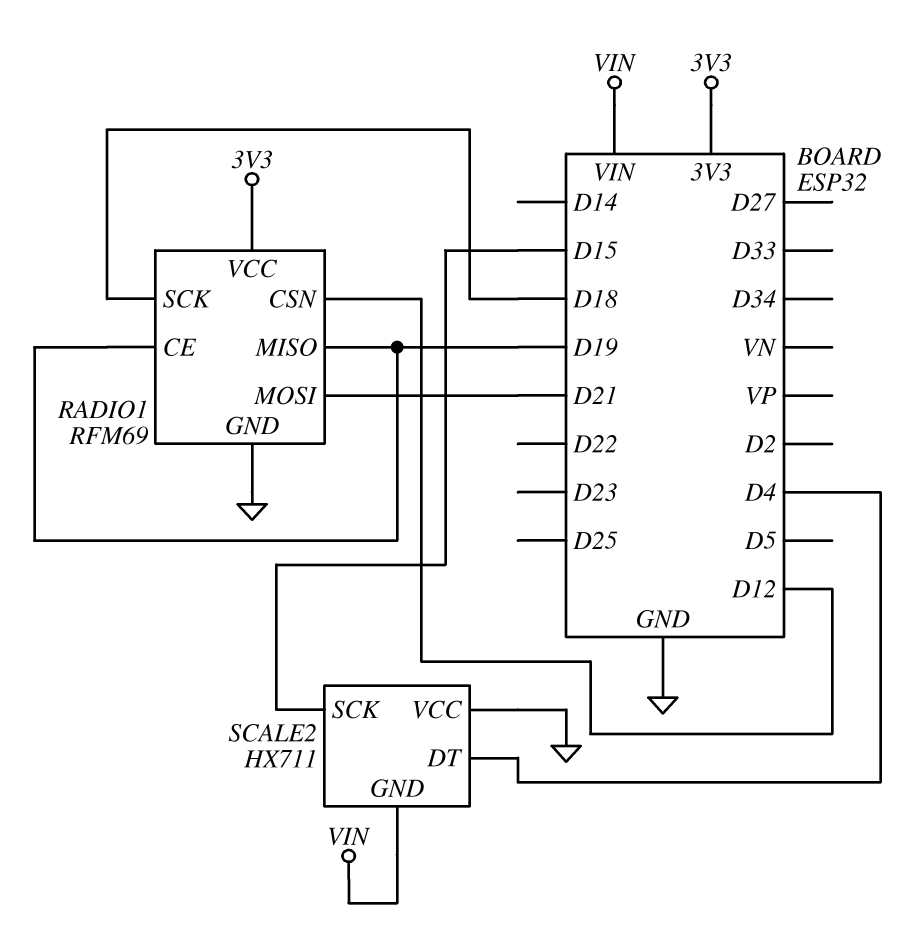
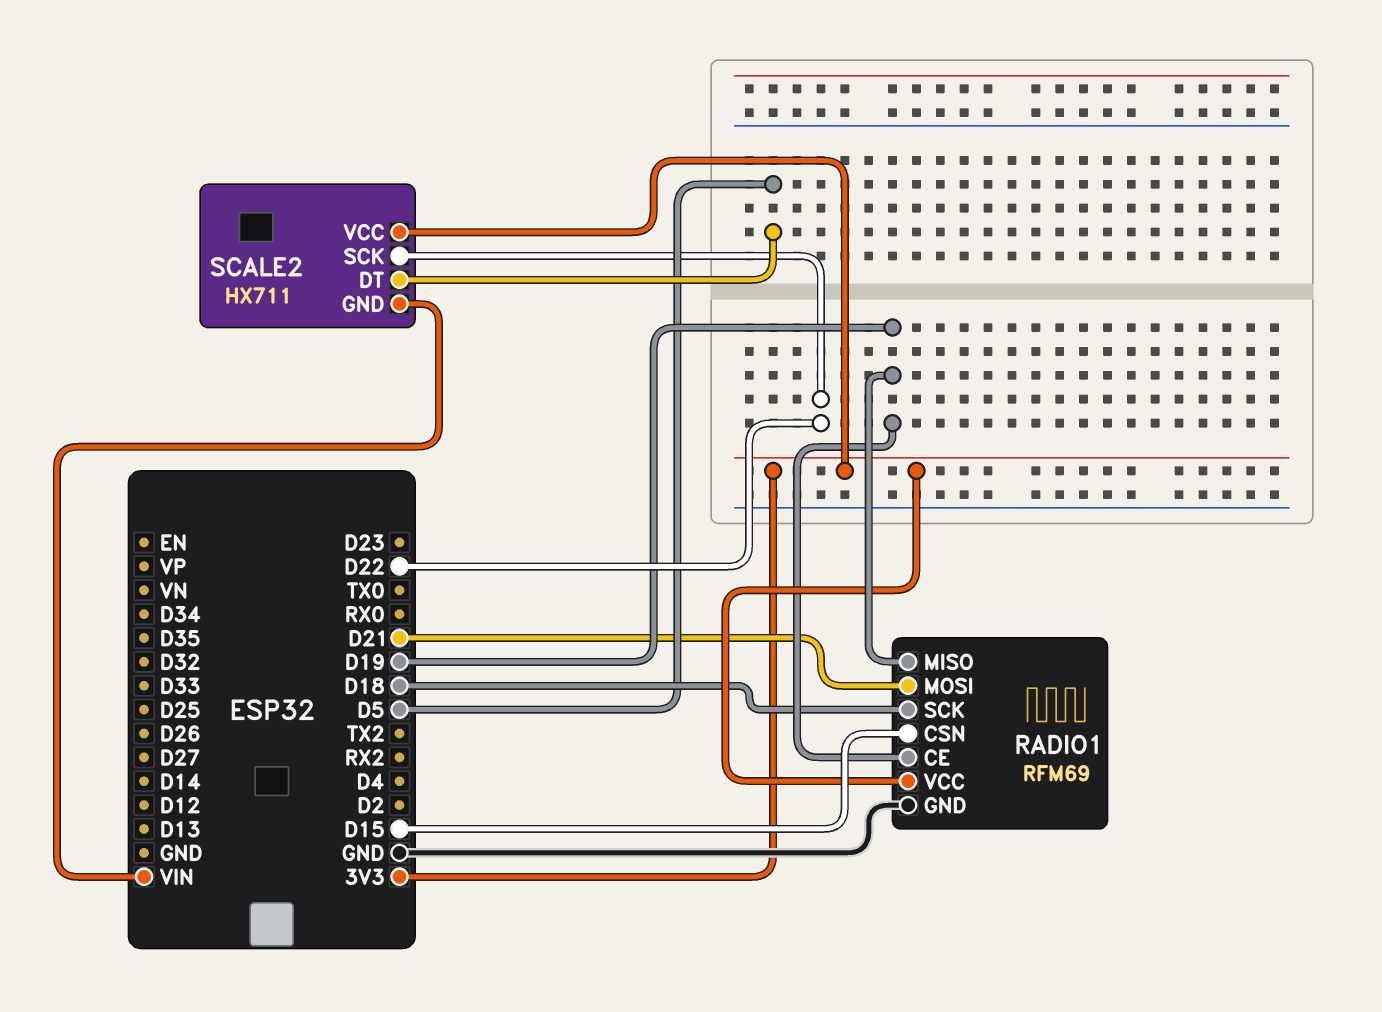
RADIO1 pin CSN: D12 -> D15
SCALE2 pin DT: D4 -> D5
SCALE2 pin SCK: D15 -> D22
SCALE2 pin VCC: GND -> 3V3

